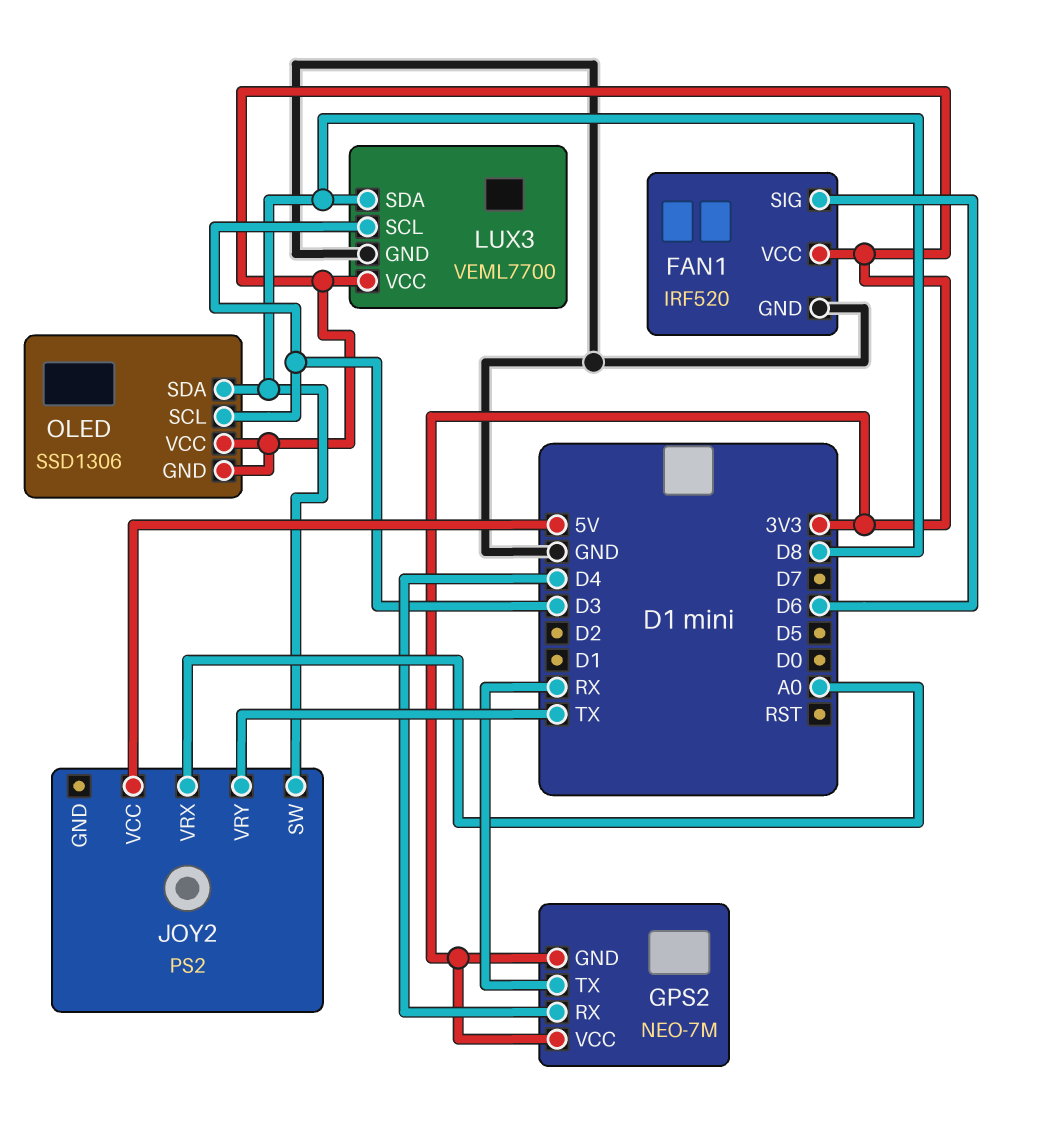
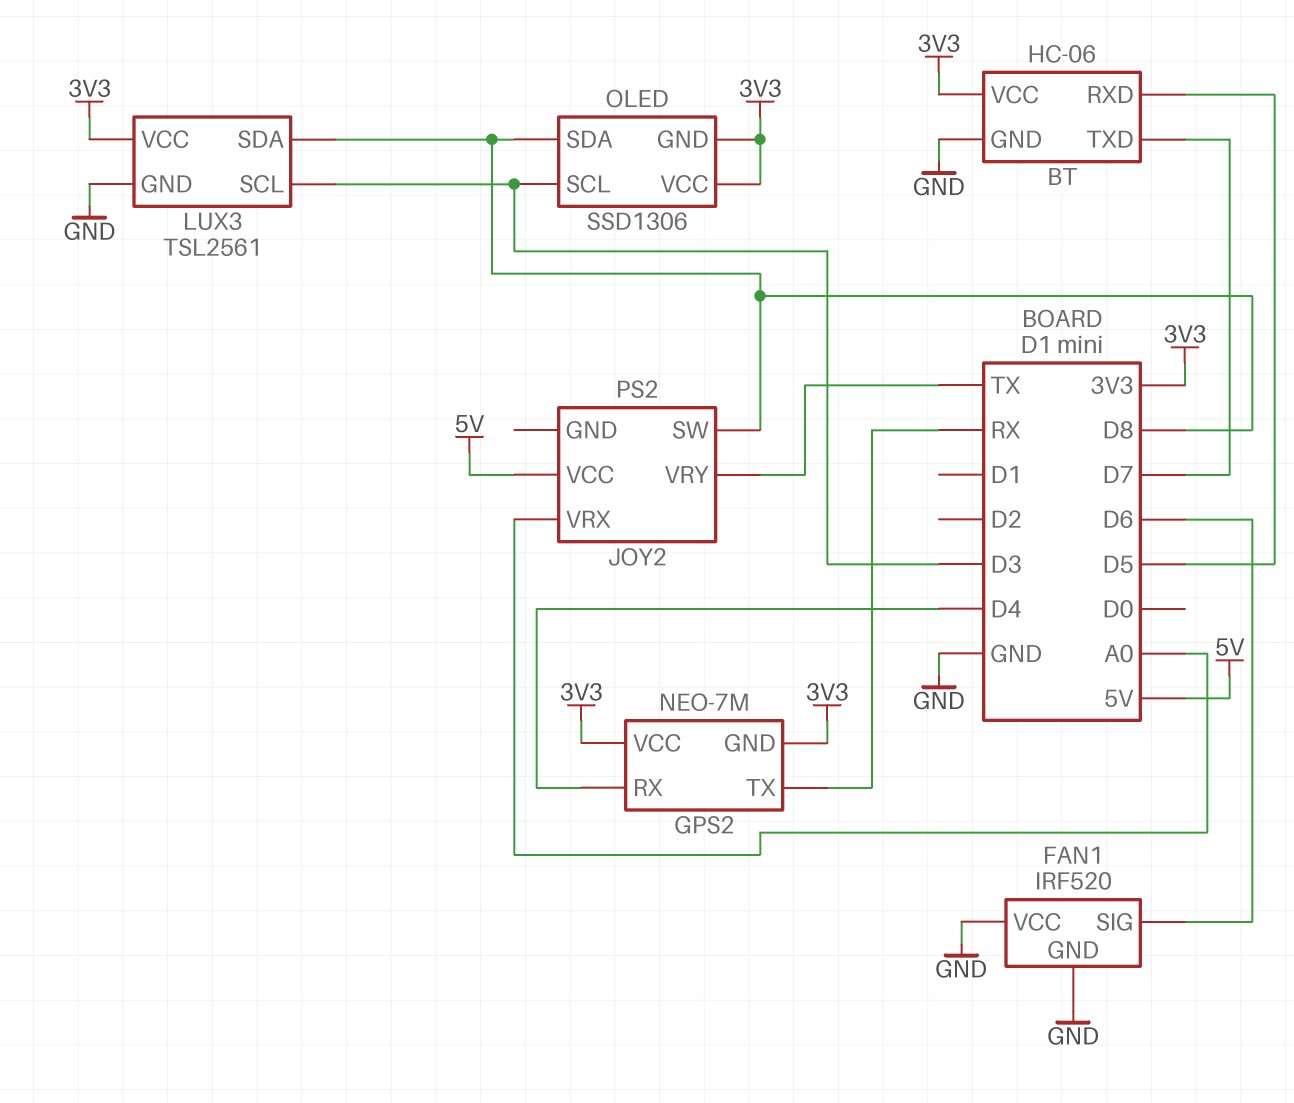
BT: none -> HC-06
BT pin GND: none -> GND
BT pin RXD: none -> D5
BT pin TXD: none -> D7
BT pin VCC: none -> 3V3
FAN1 pin VCC: 3V3 -> GND
LUX3: VEML7700 -> TSL2561

